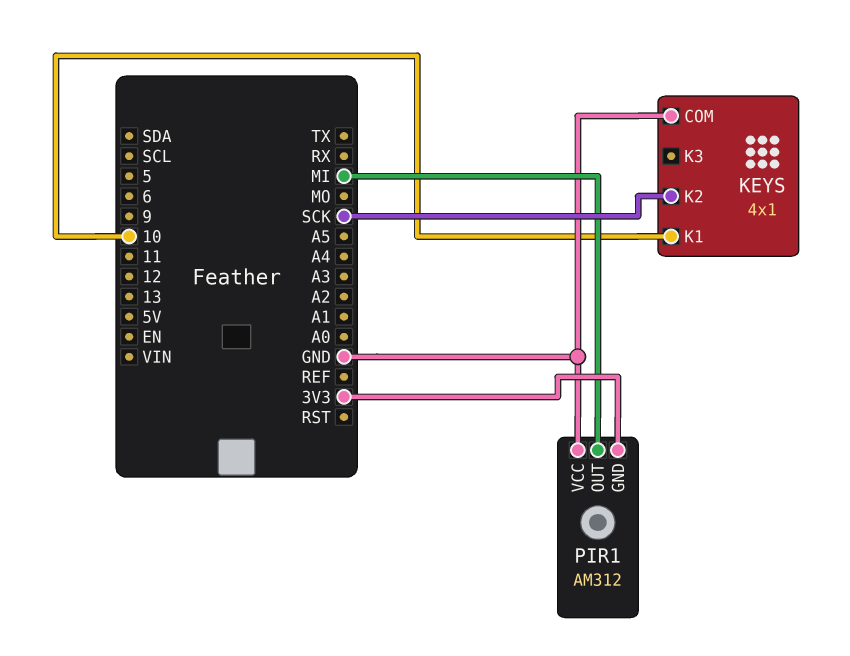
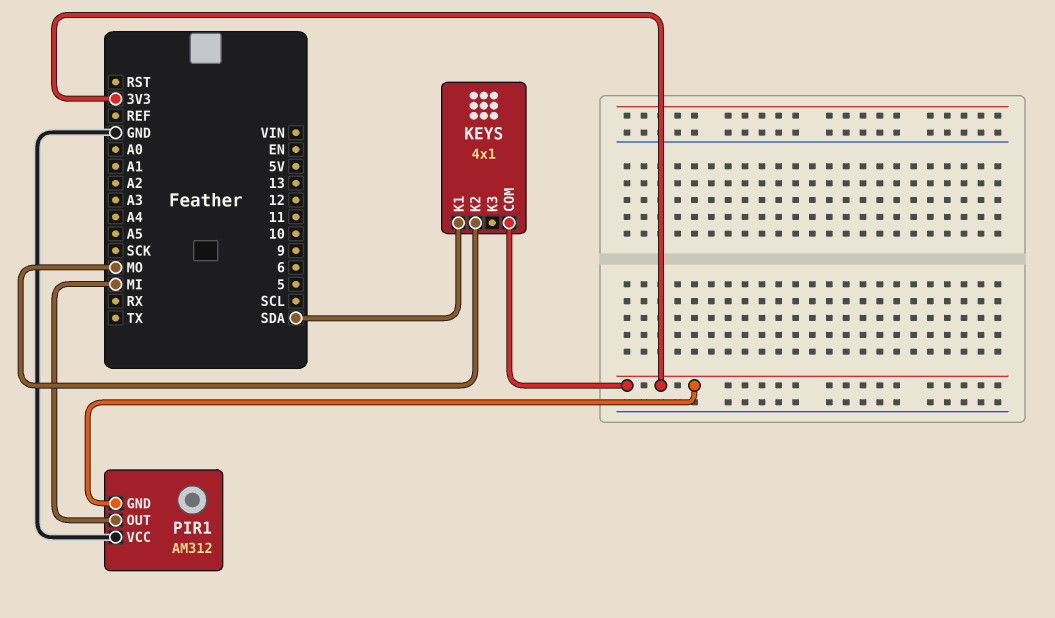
KEYS pin COM: GND -> 3V3
KEYS pin K1: 10 -> SDA
KEYS pin K2: SCK -> MO

